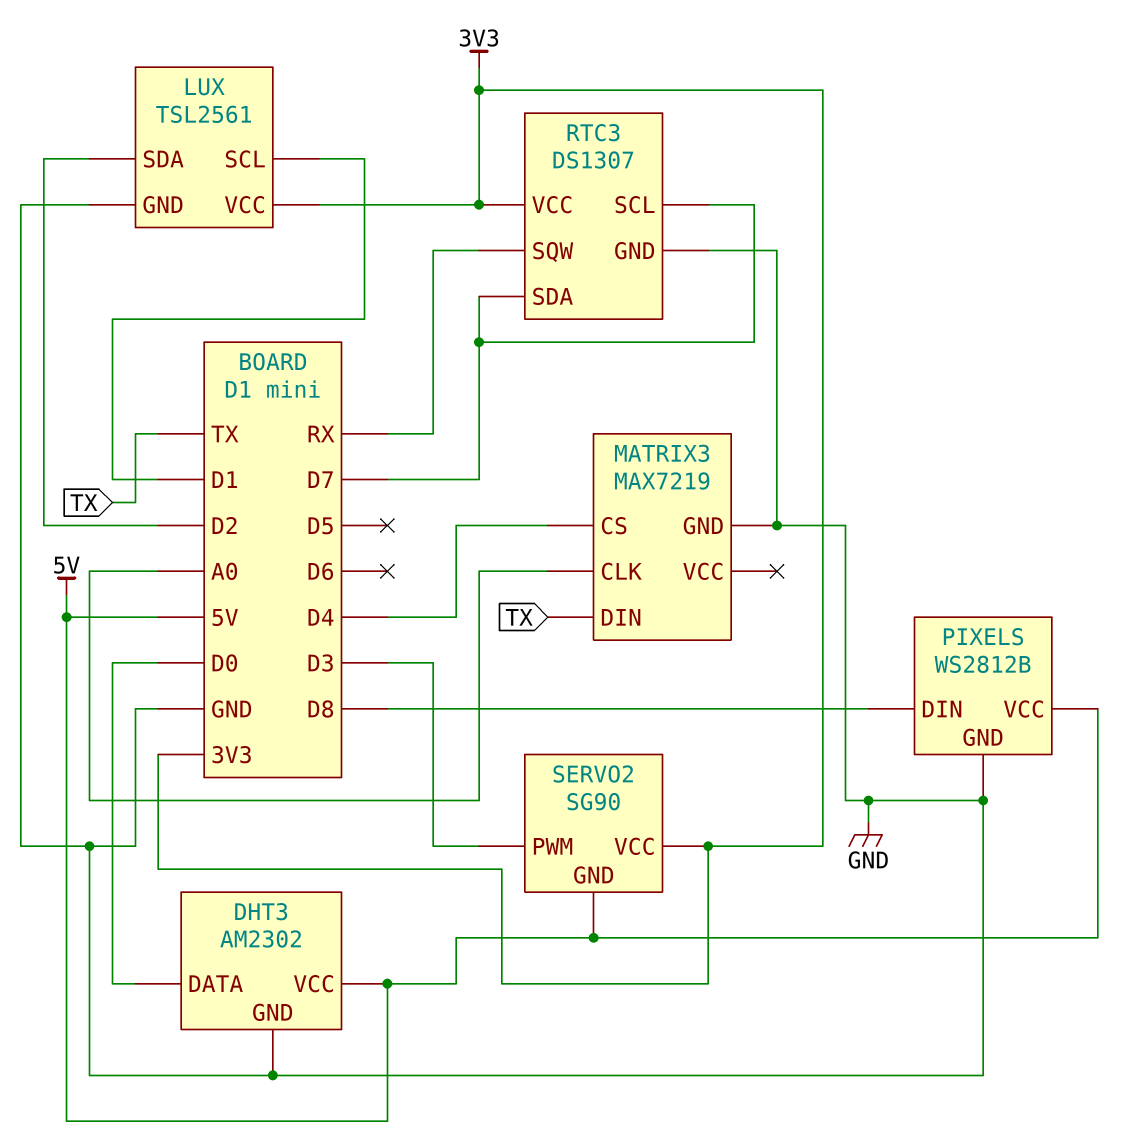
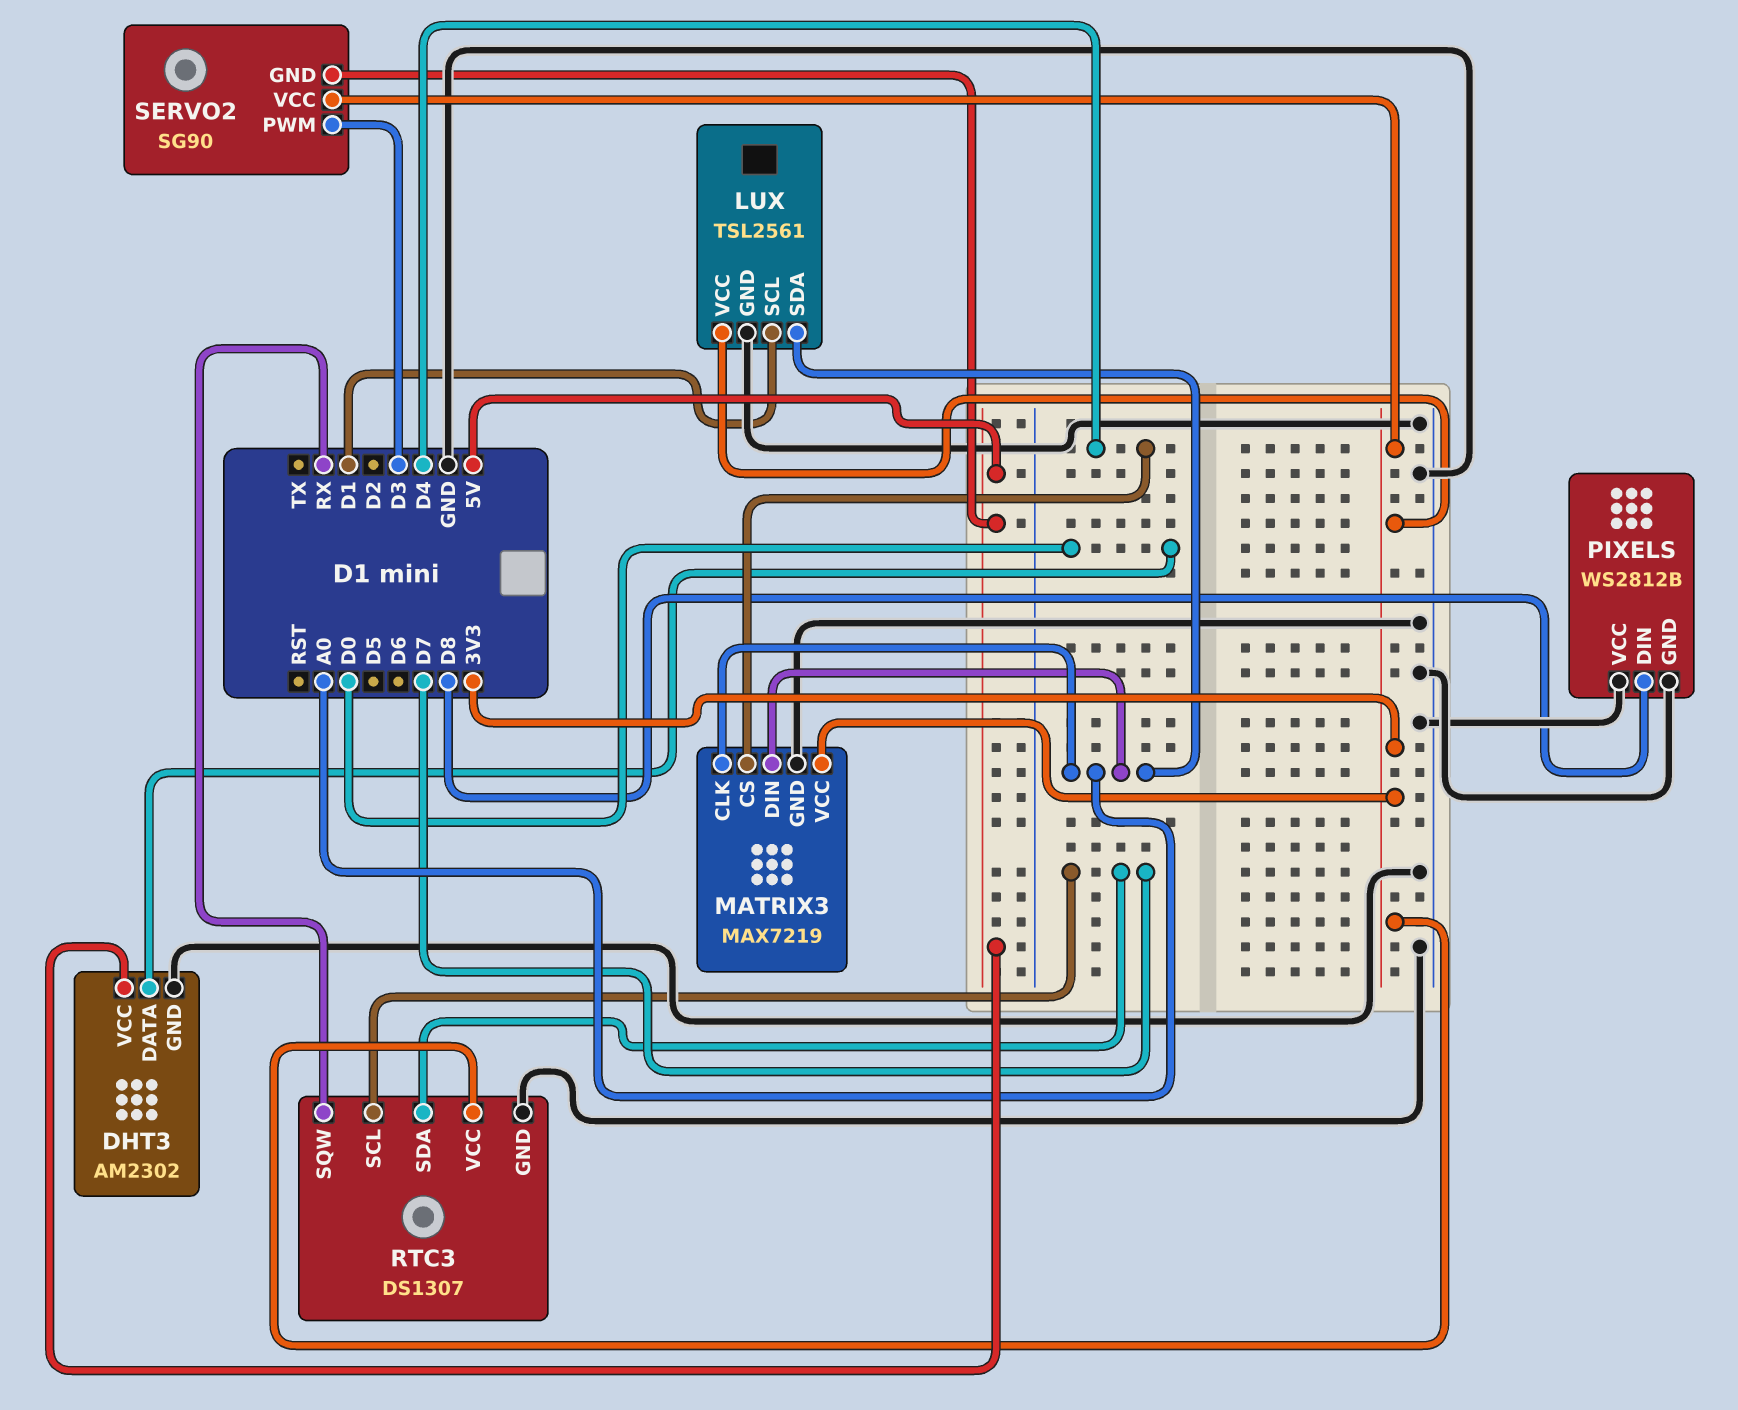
LUX pin SDA: D2 -> A0
MATRIX3 pin DIN: TX -> A0
MATRIX3 pin VCC: none -> 3V3
PIXELS pin VCC: 5V -> GND

